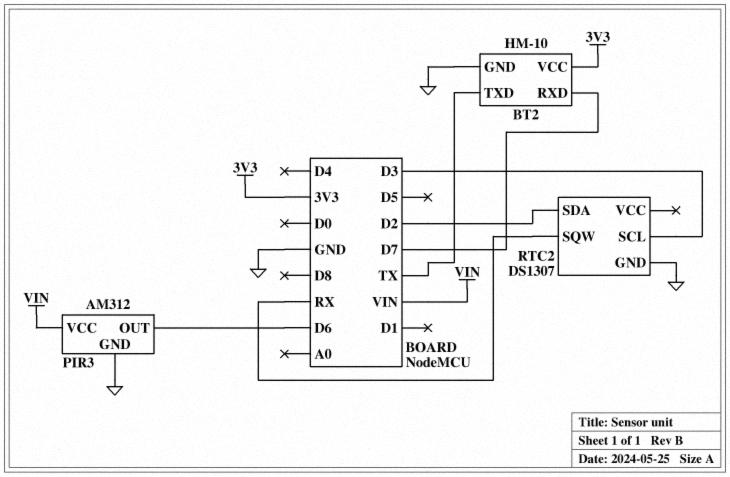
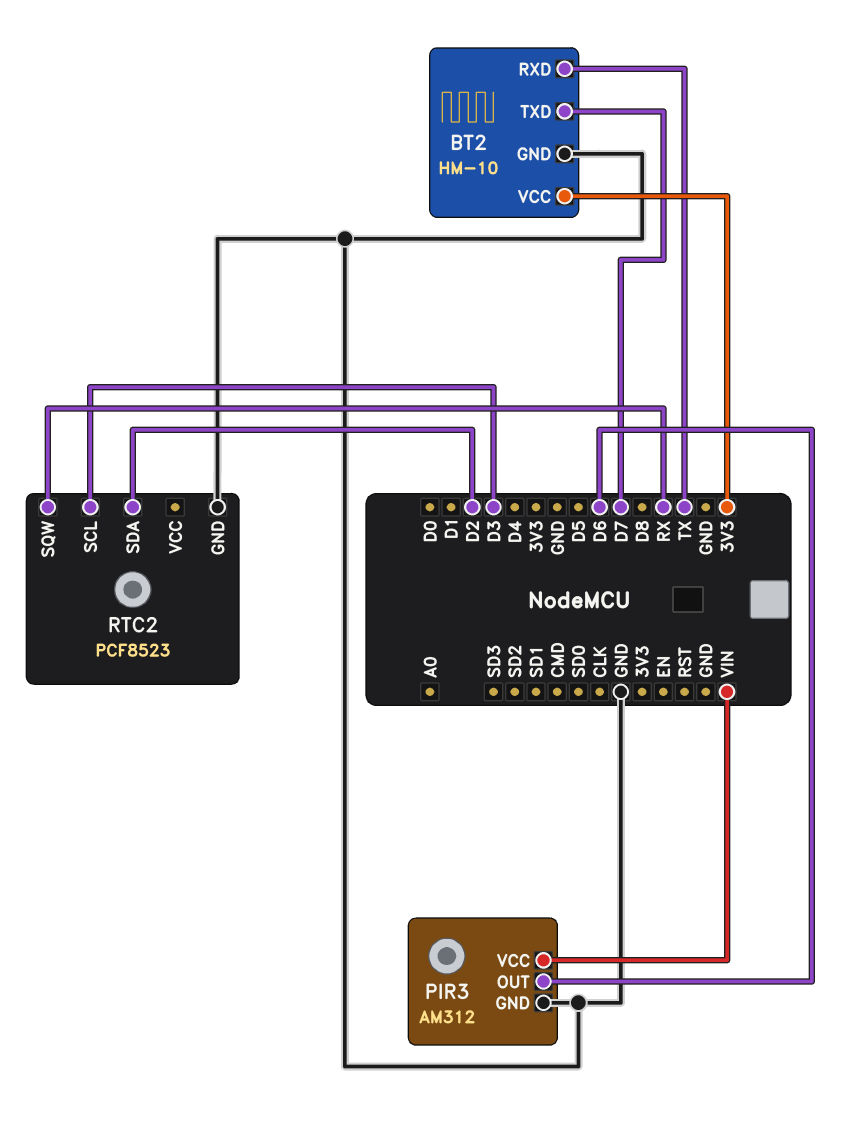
BT2 pin RXD: D7 -> TX
BT2 pin TXD: TX -> D7
RTC2: DS1307 -> PCF8523

